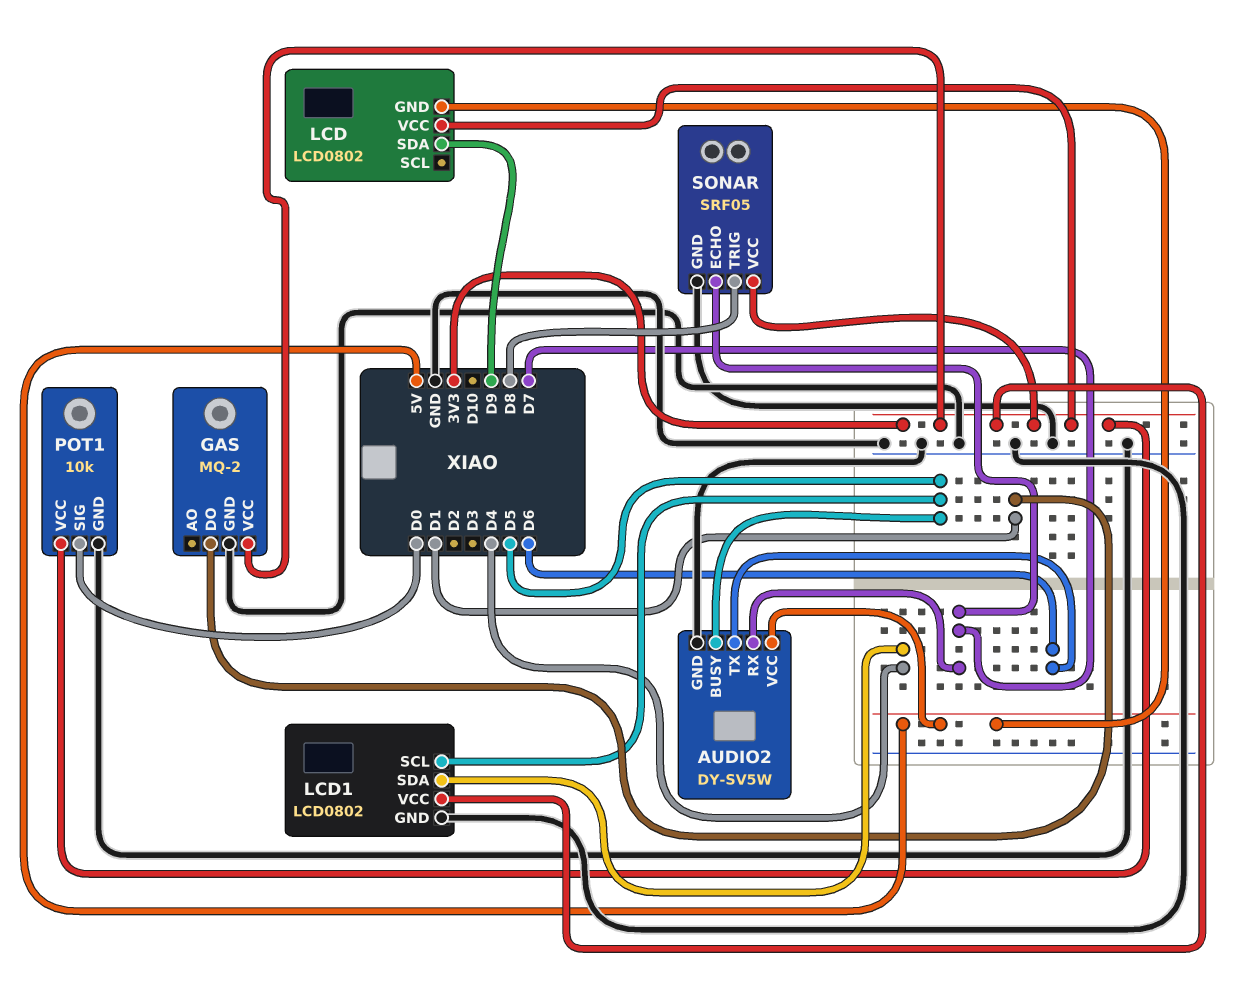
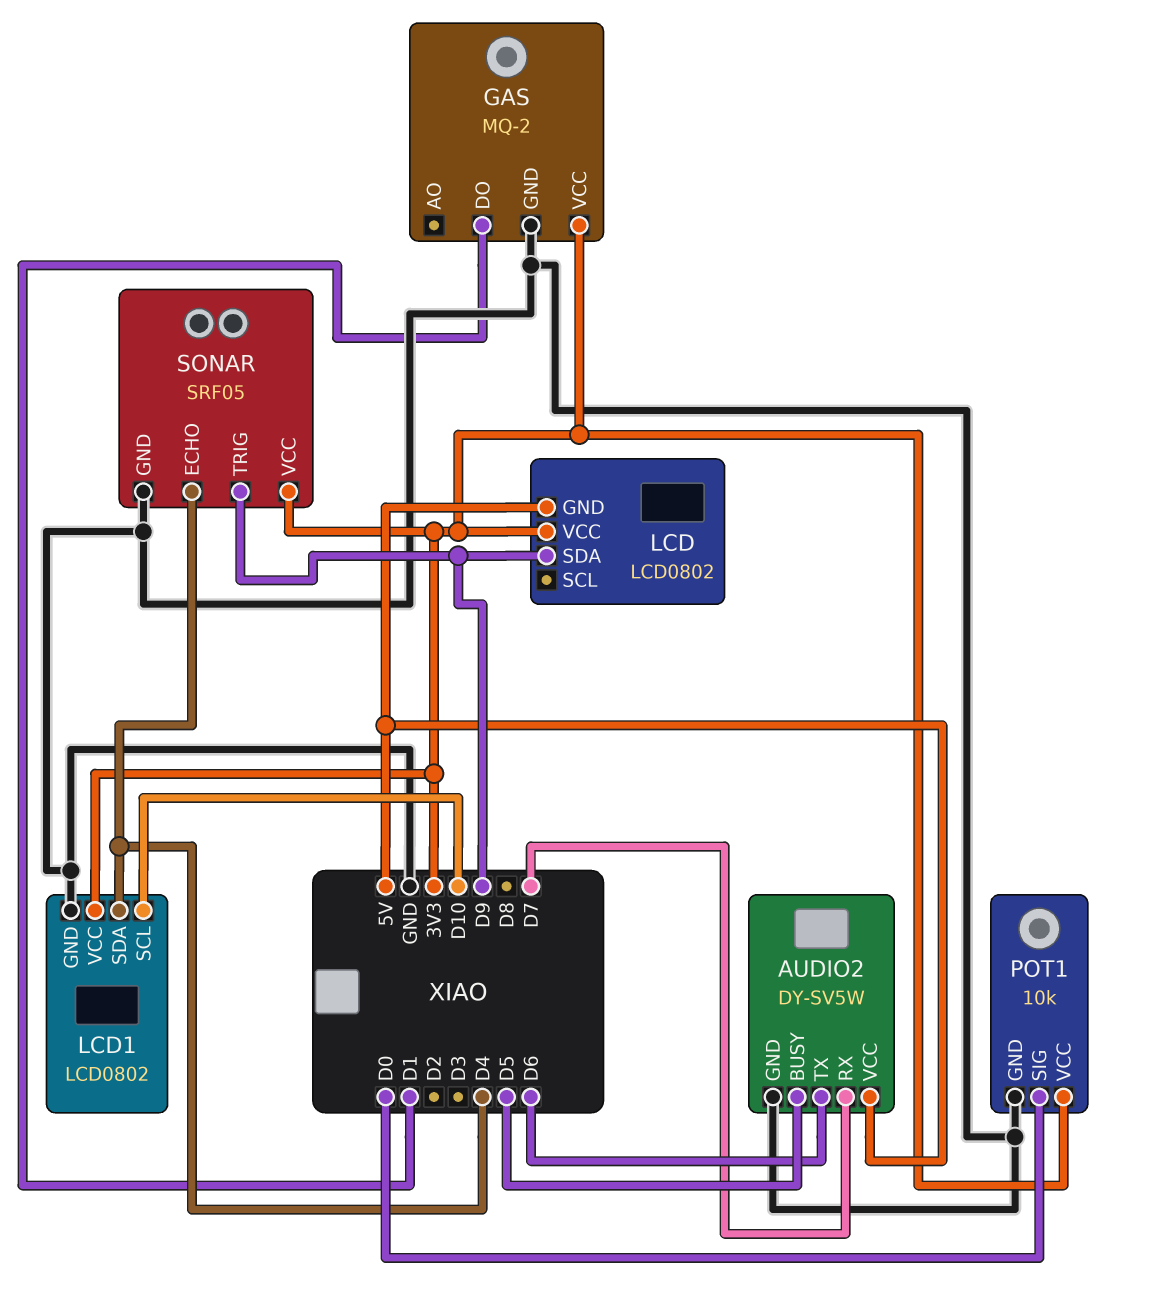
LCD1 pin SCL: D5 -> D10
SONAR pin ECHO: D7 -> D4
SONAR pin TRIG: D8 -> D9

